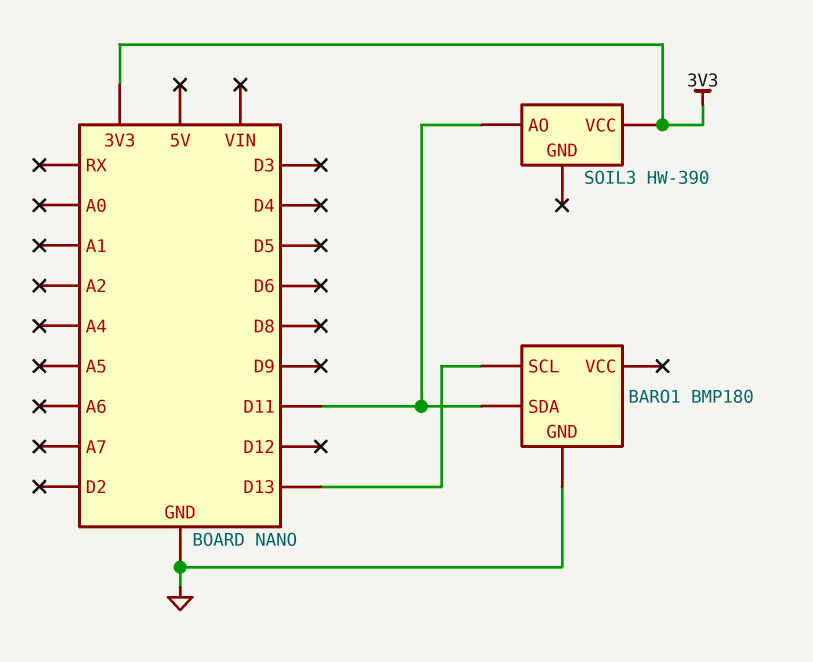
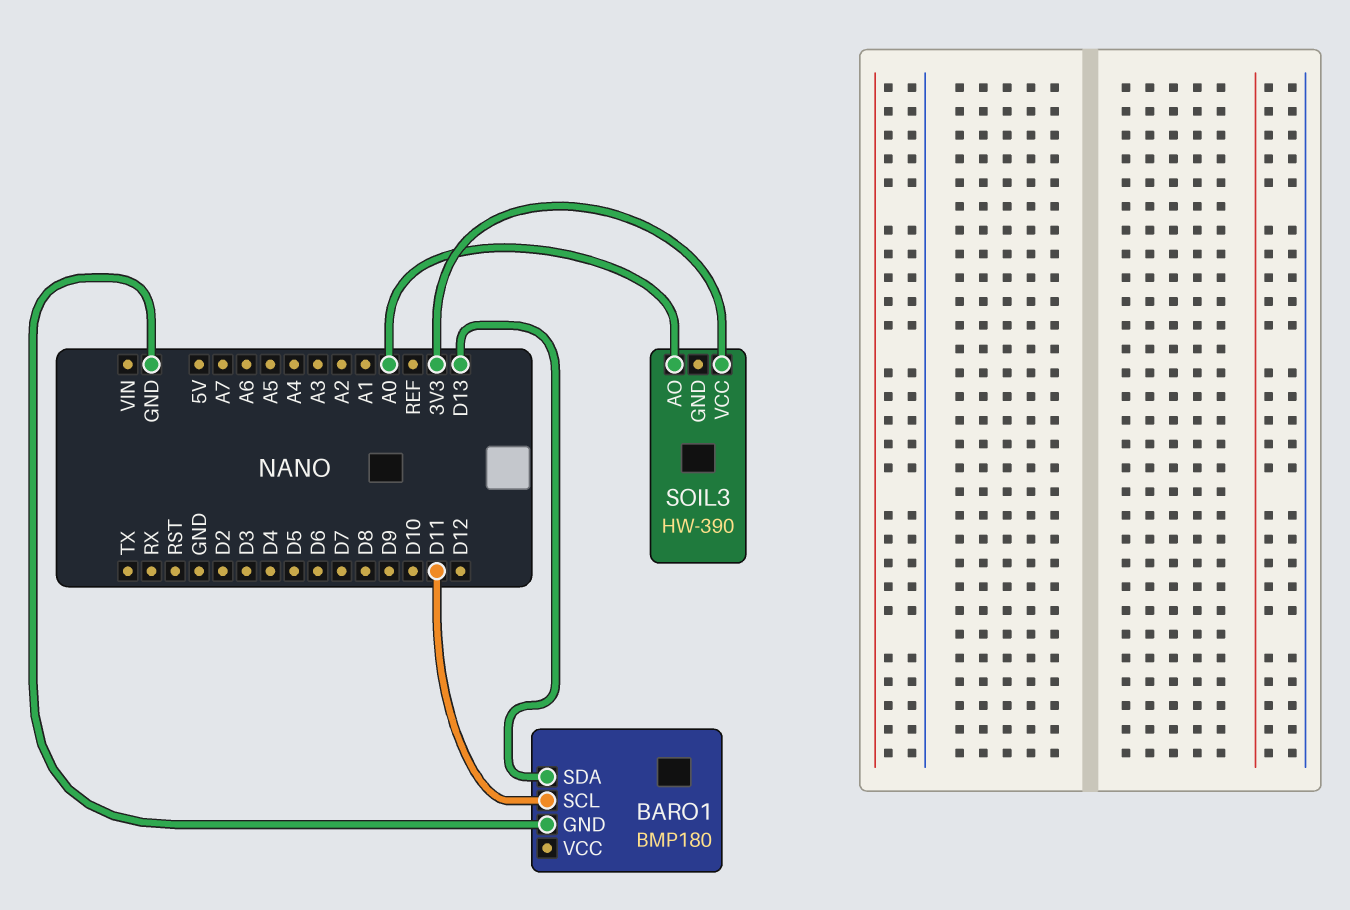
BARO1 pin SCL: D13 -> D11
BARO1 pin SDA: D11 -> D13
SOIL3 pin AO: D11 -> A0

